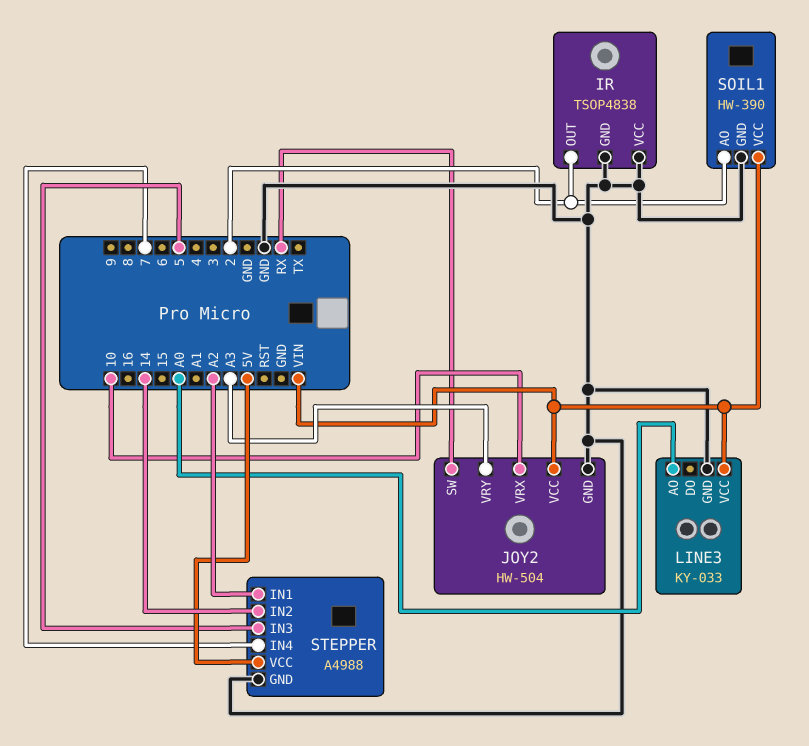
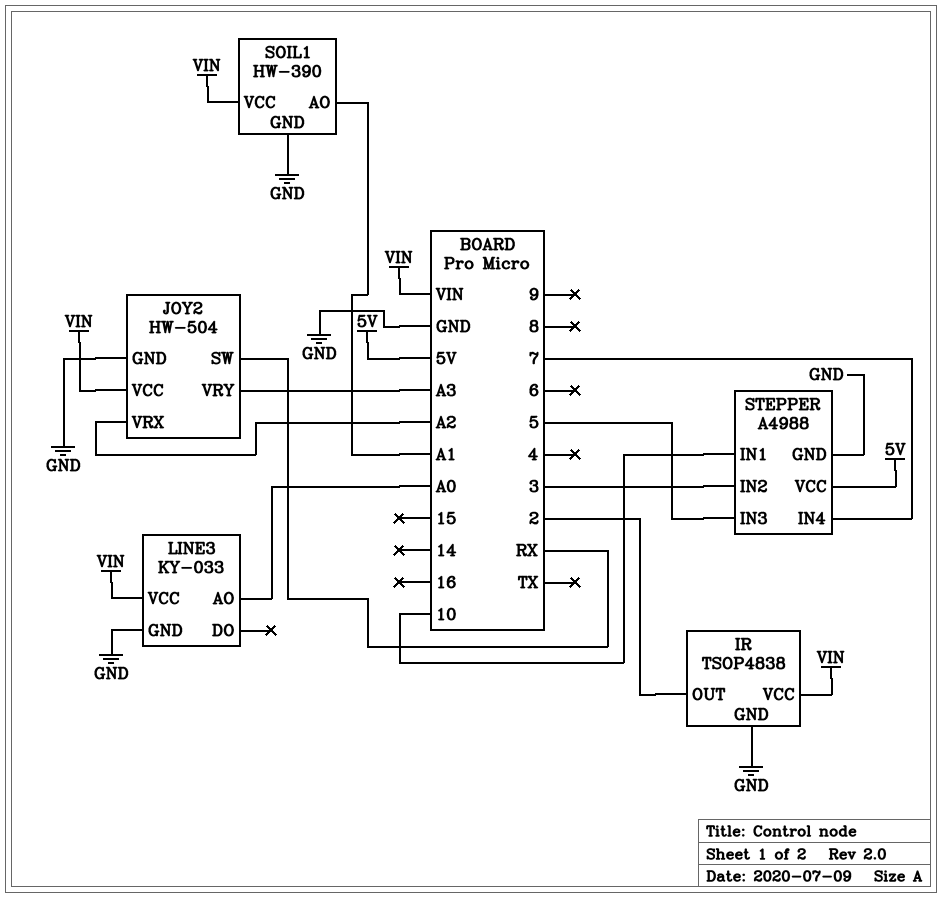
IR pin VCC: GND -> VIN
JOY2 pin VRX: 10 -> A2
SOIL1 pin AO: 2 -> A1
STEPPER pin IN1: A2 -> 10
STEPPER pin IN2: 14 -> 3

